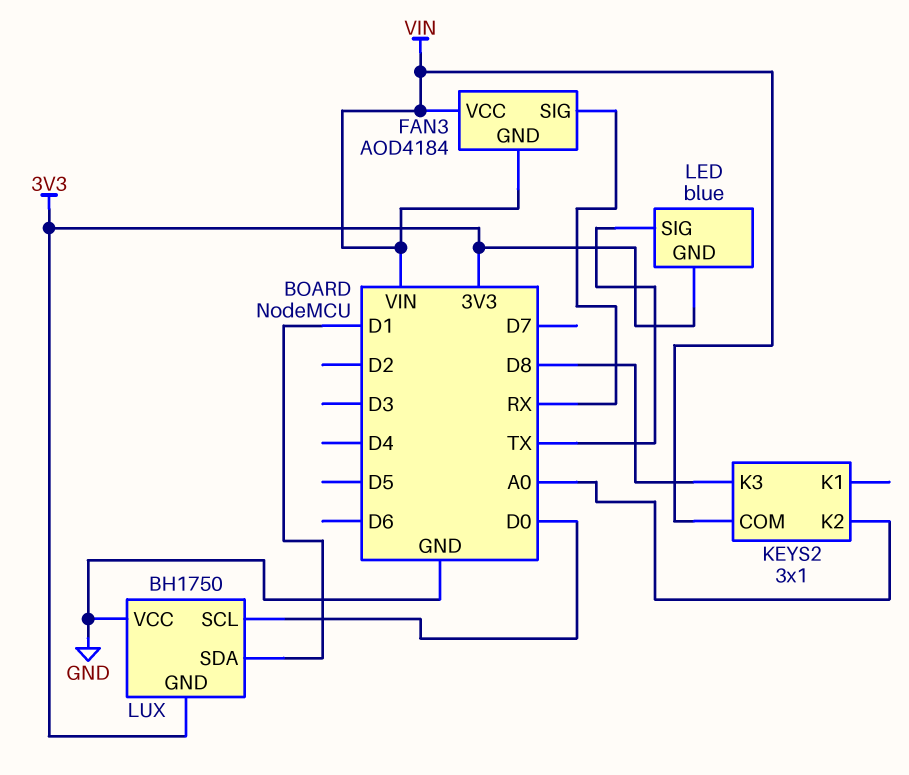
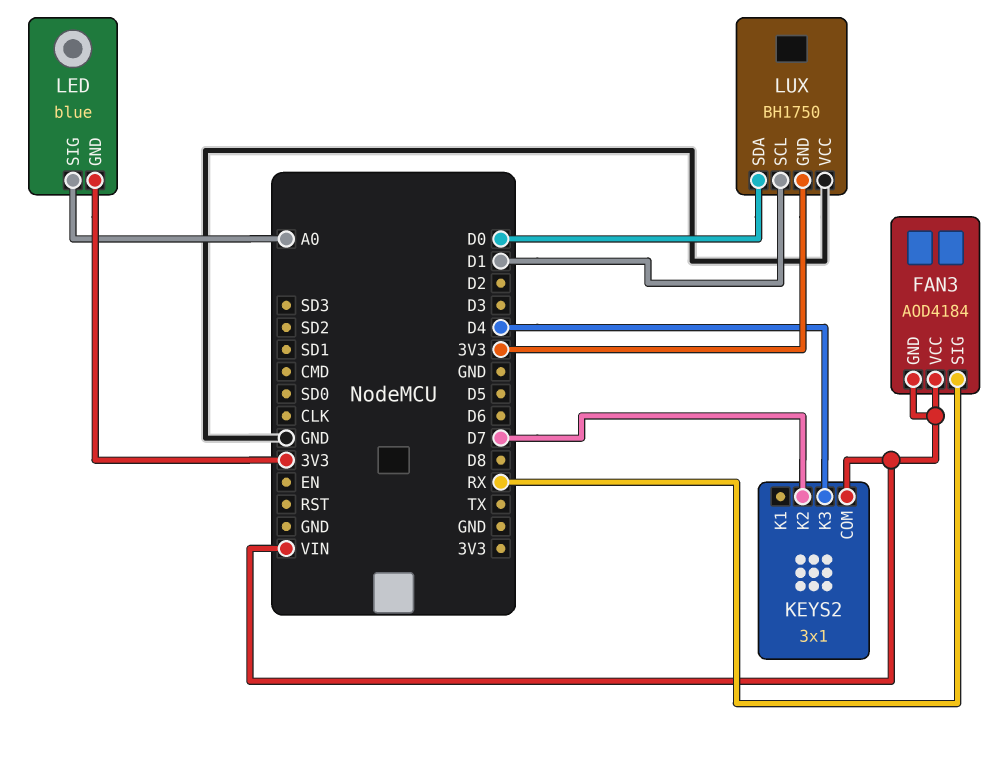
KEYS2 pin K2: A0 -> D7
KEYS2 pin K3: D8 -> D4
LED pin SIG: TX -> A0
LUX pin SCL: D0 -> D1
LUX pin SDA: D1 -> D0

